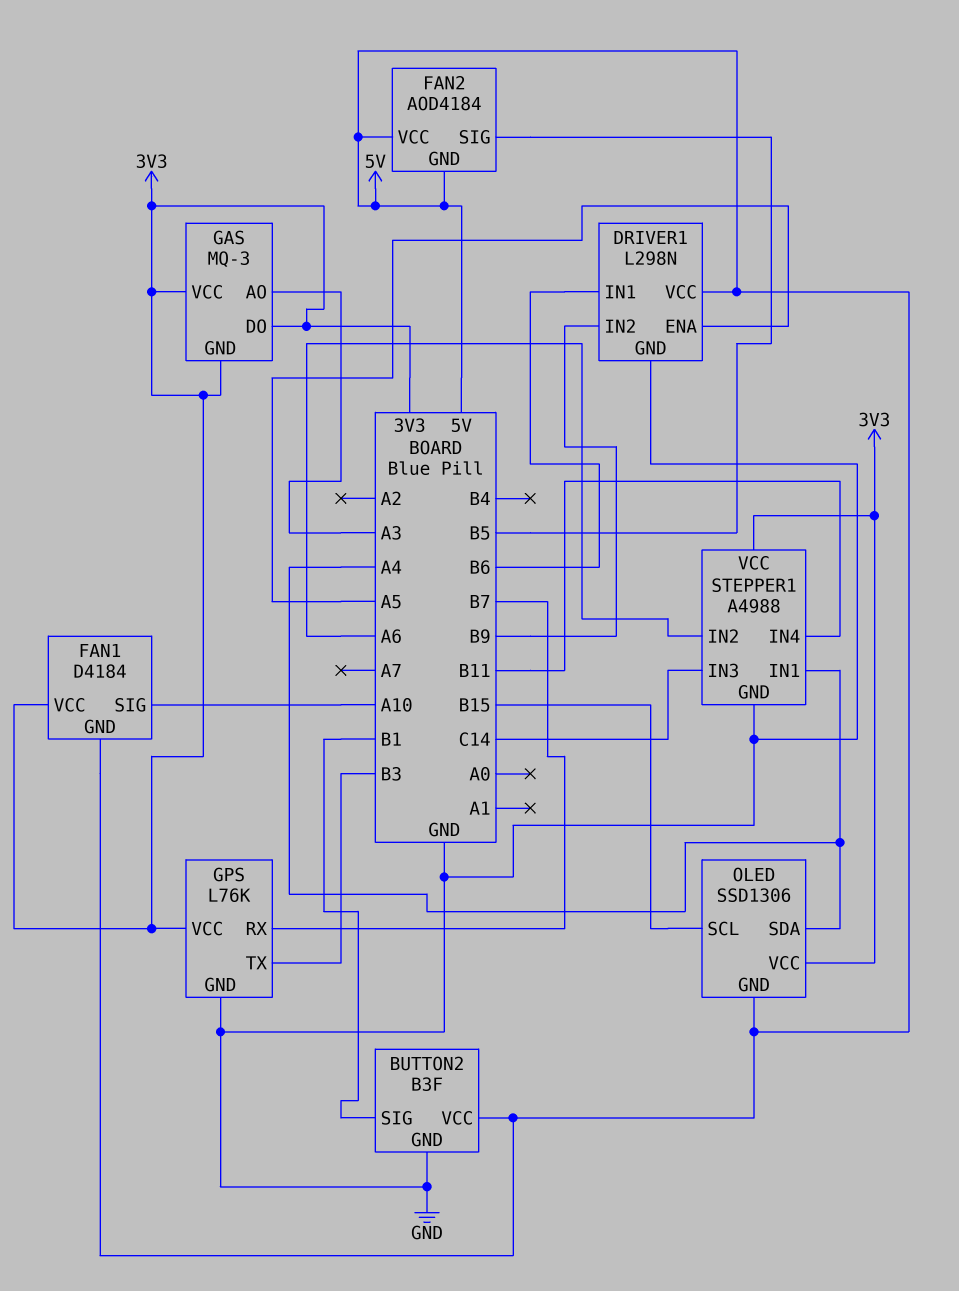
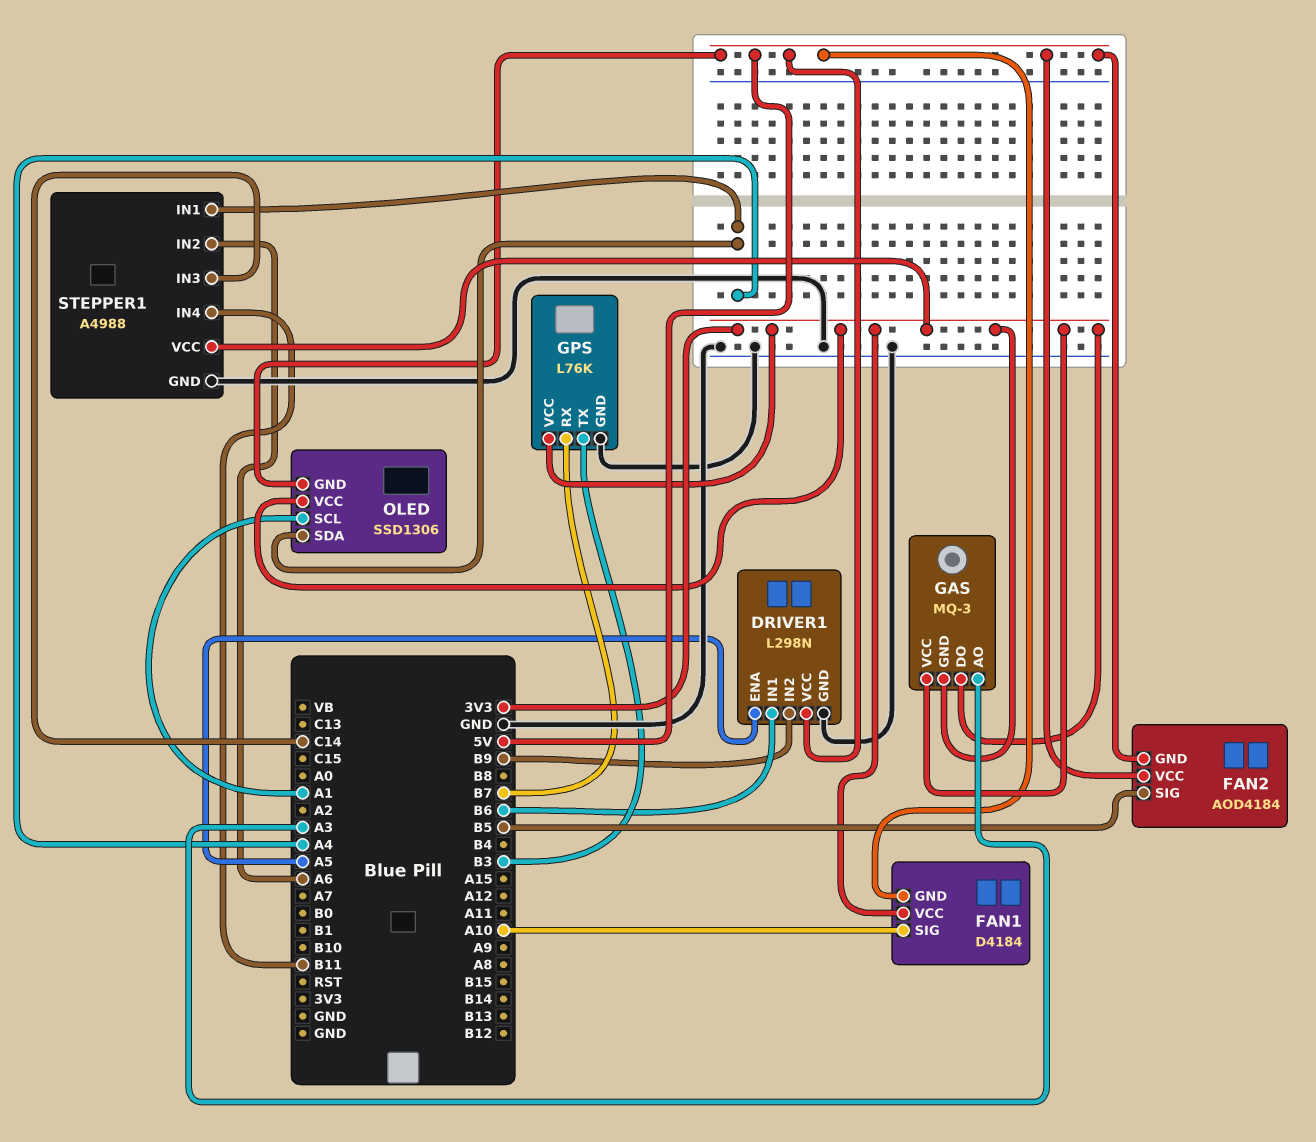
BUTTON2: B3F -> none
BUTTON2 pin GND: GND -> none
BUTTON2 pin SIG: B1 -> none
BUTTON2 pin VCC: 5V -> none
OLED pin SCL: B15 -> A1

